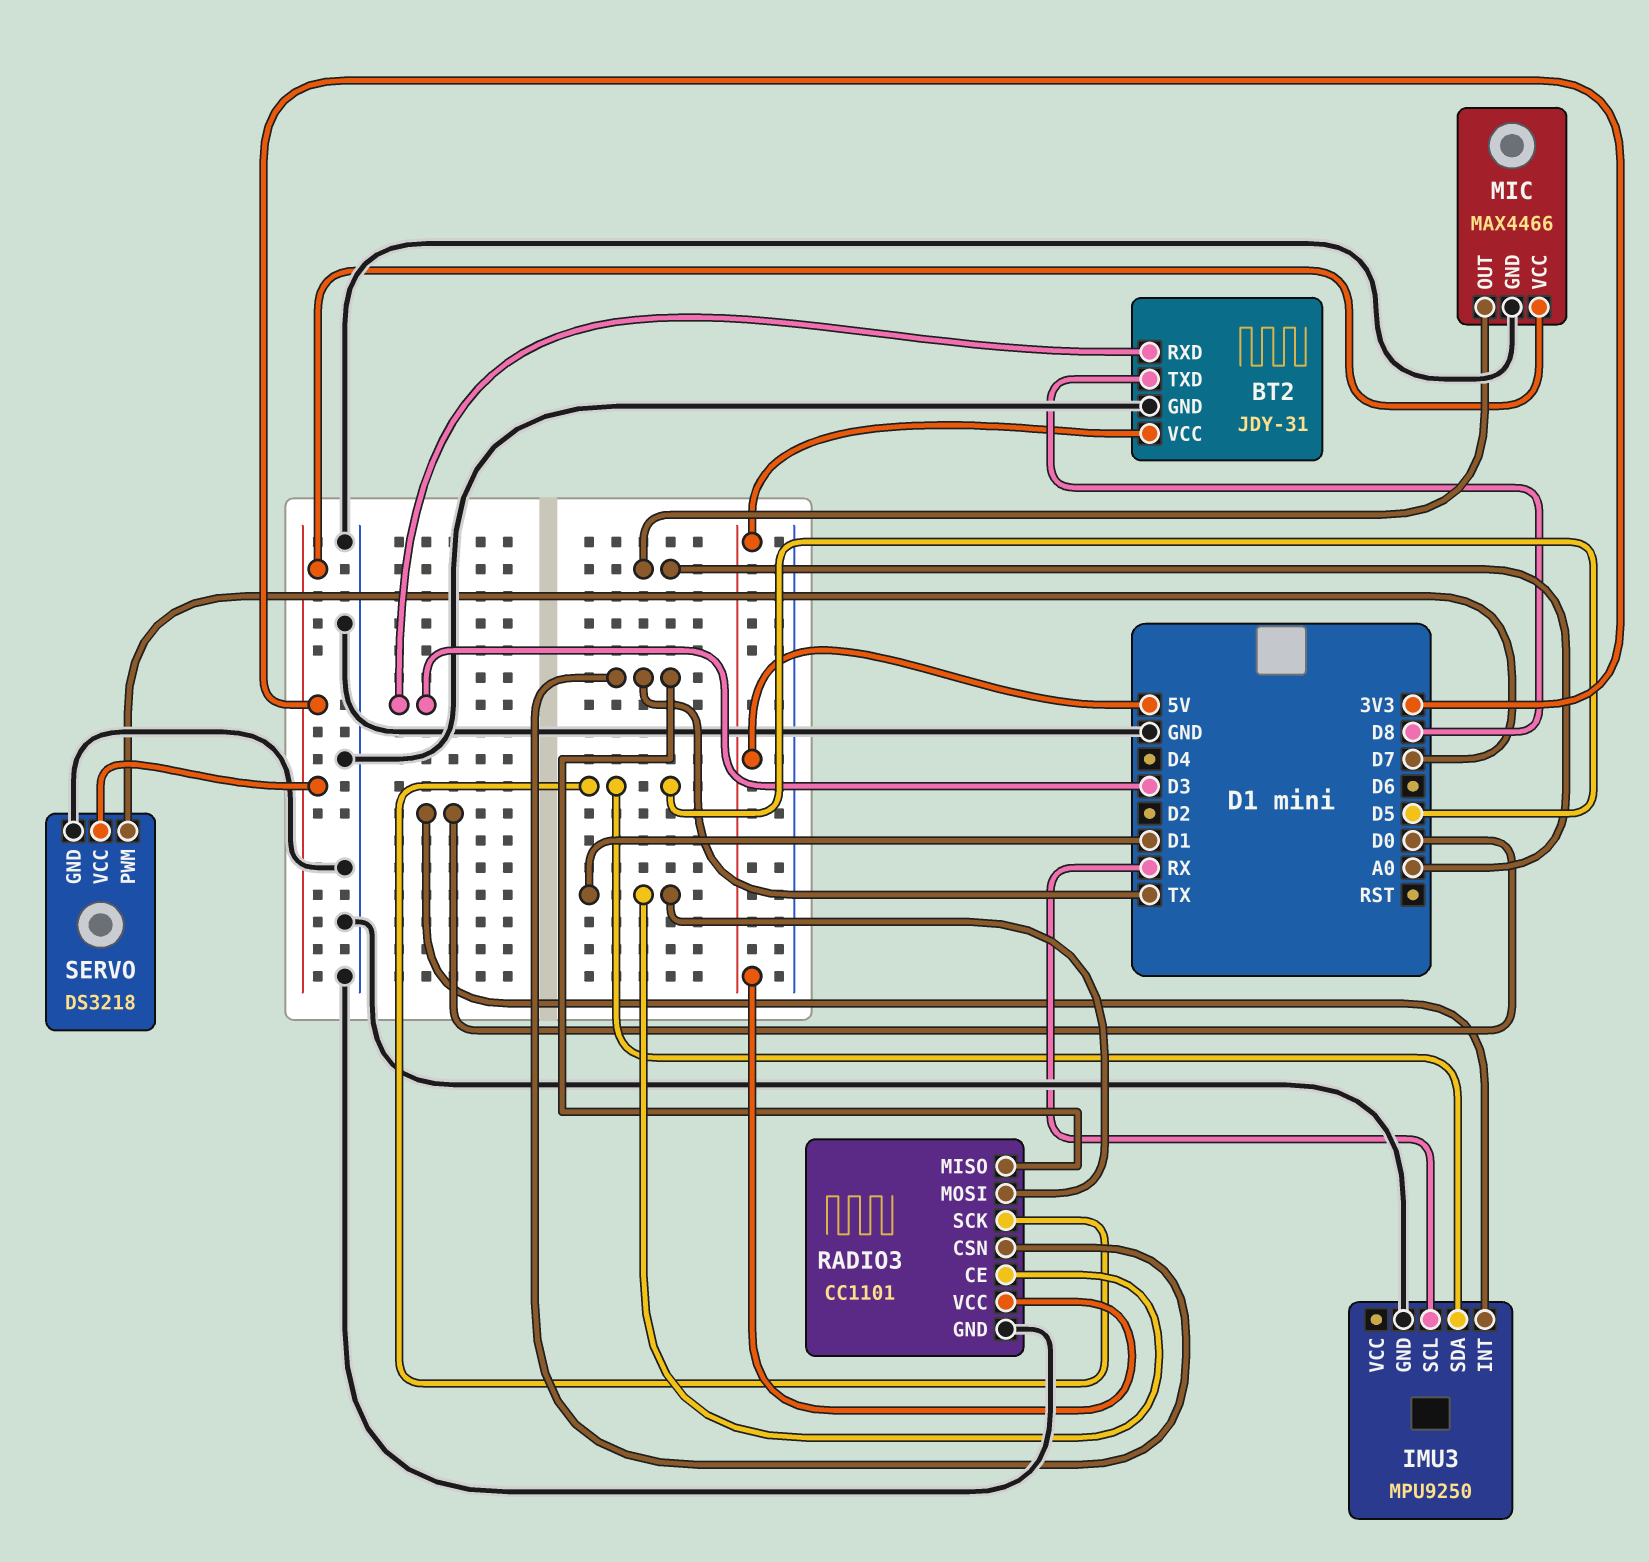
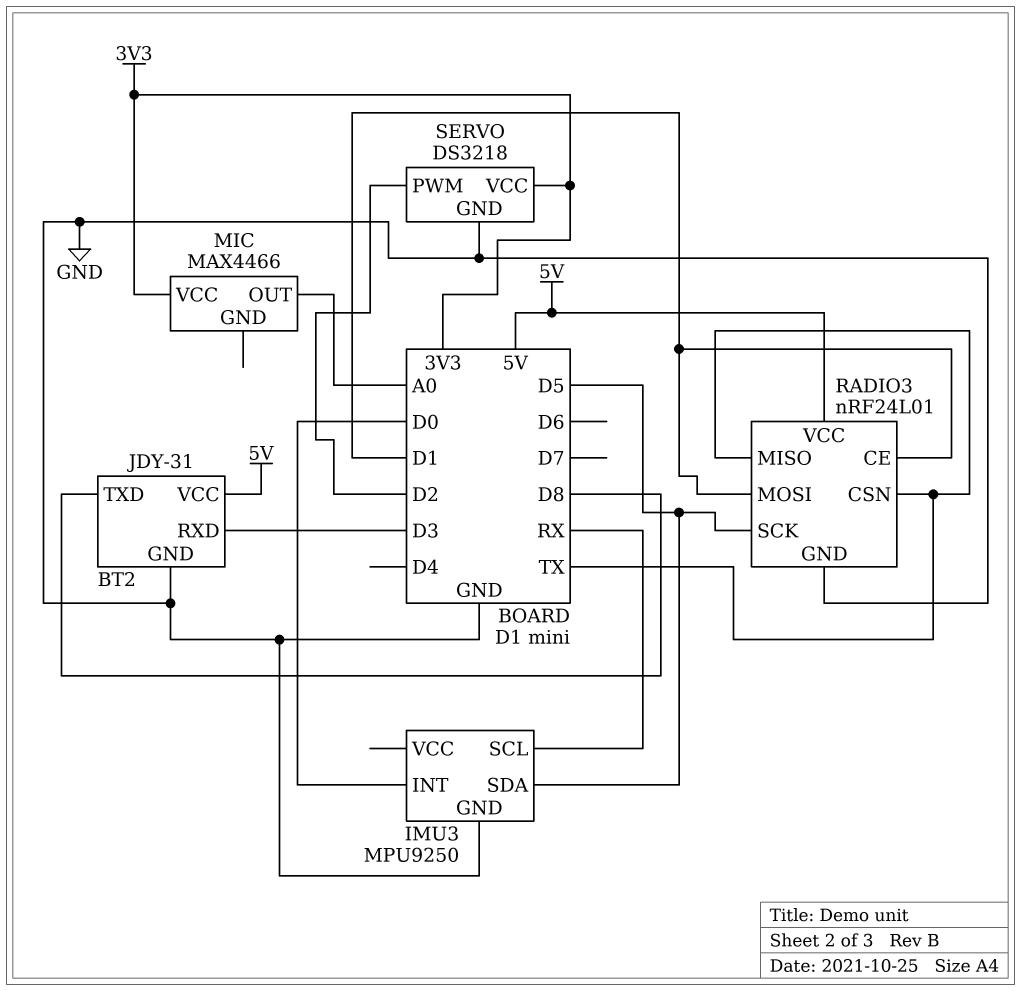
MIC pin GND: GND -> none
RADIO3: CC1101 -> nRF24L01
SERVO pin PWM: D7 -> D2

